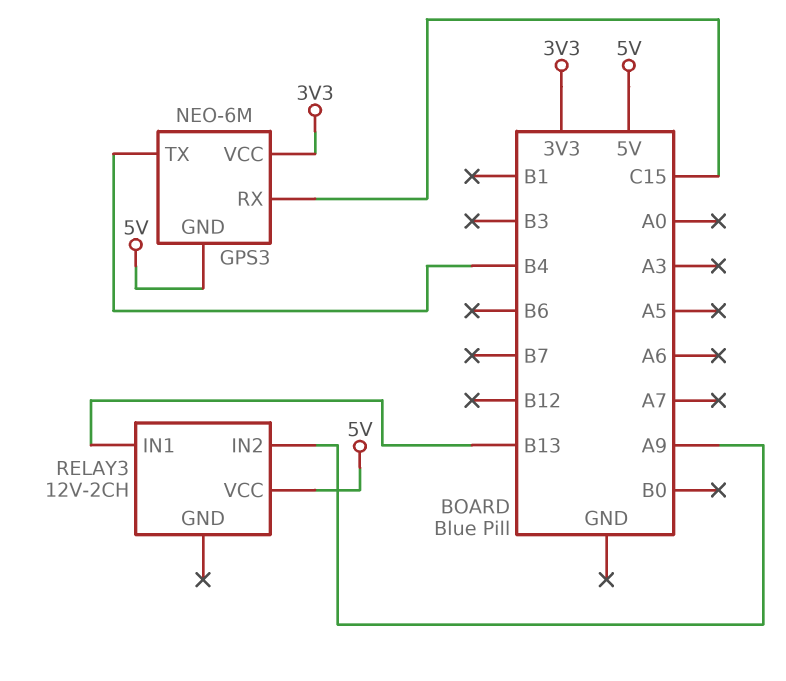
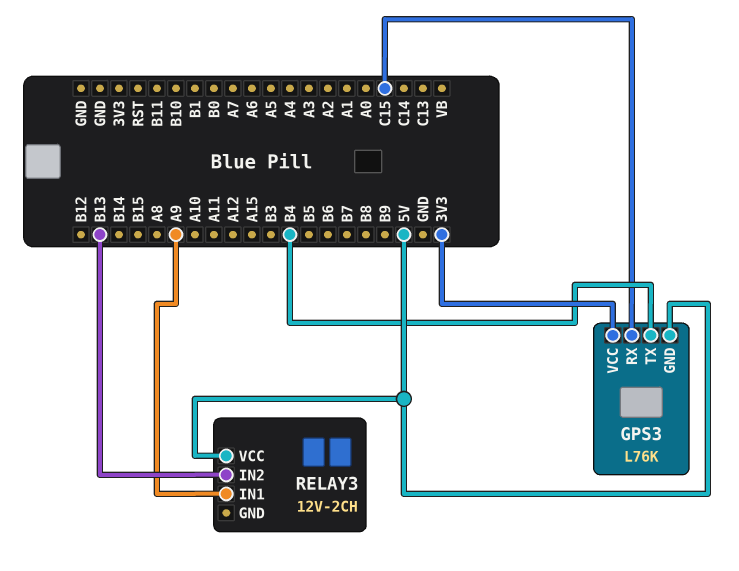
GPS3: NEO-6M -> L76K
RELAY3 pin IN1: B13 -> A9
RELAY3 pin IN2: A9 -> B13

